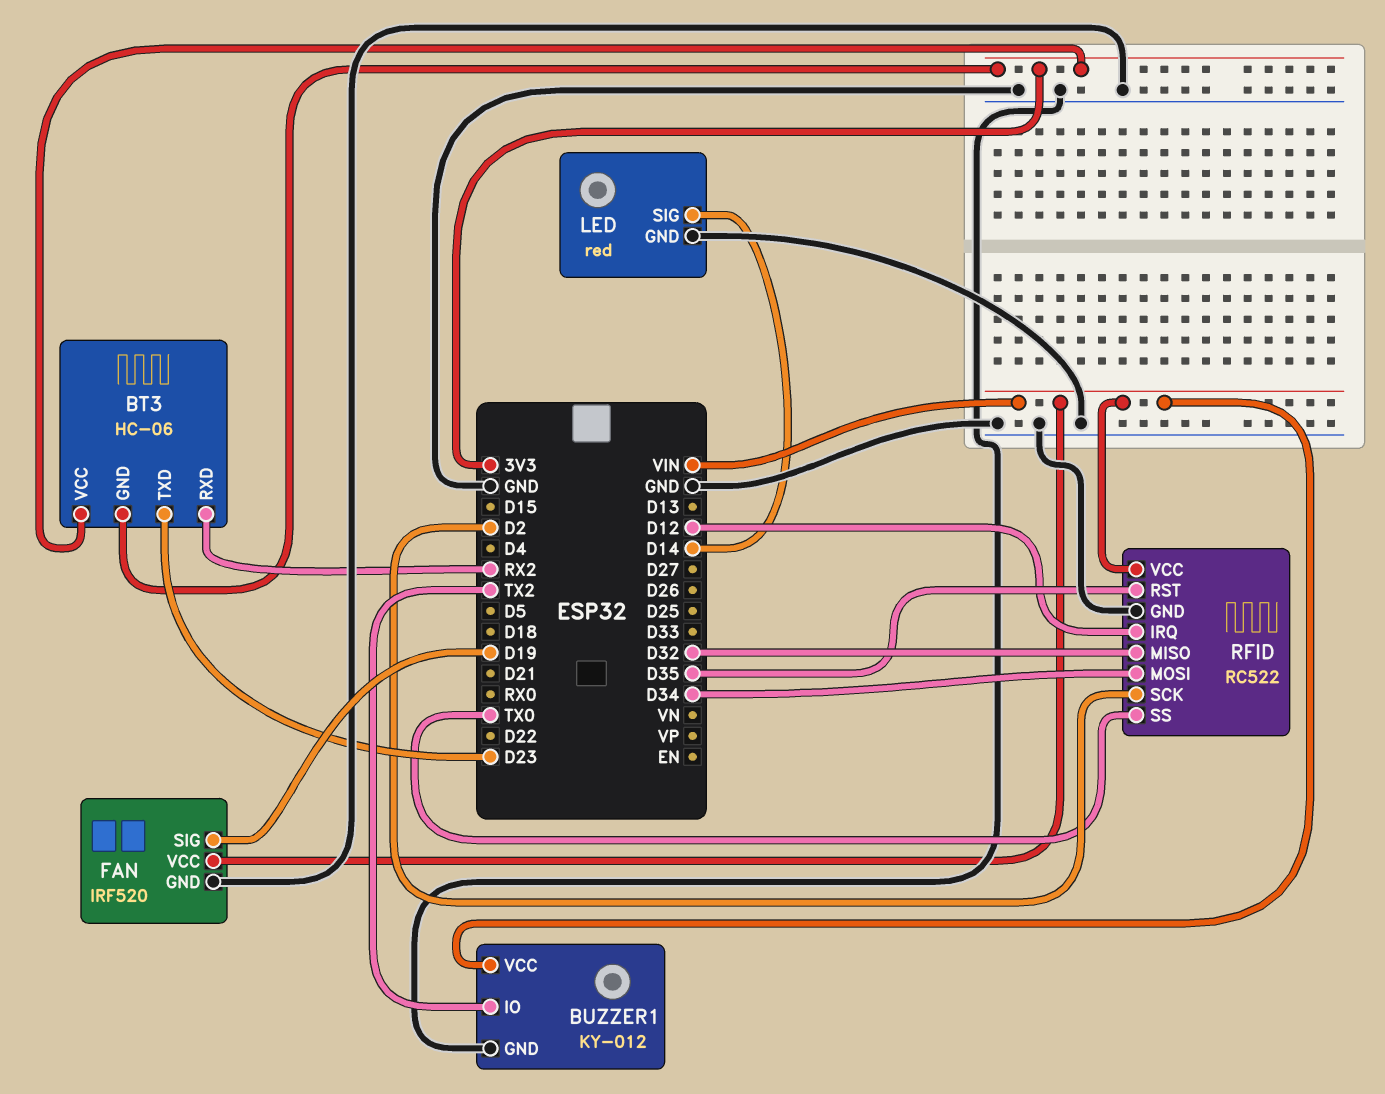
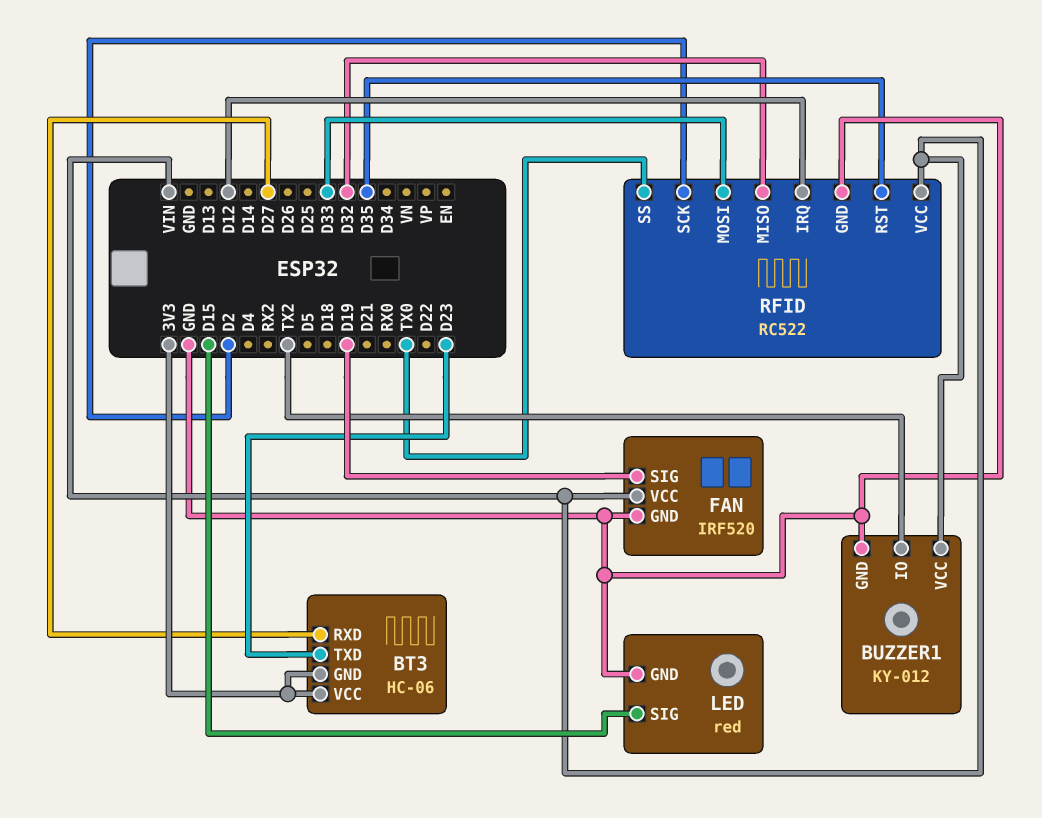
BT3 pin RXD: RX2 -> D27
LED pin SIG: D14 -> D15
RFID pin MOSI: D34 -> D33

